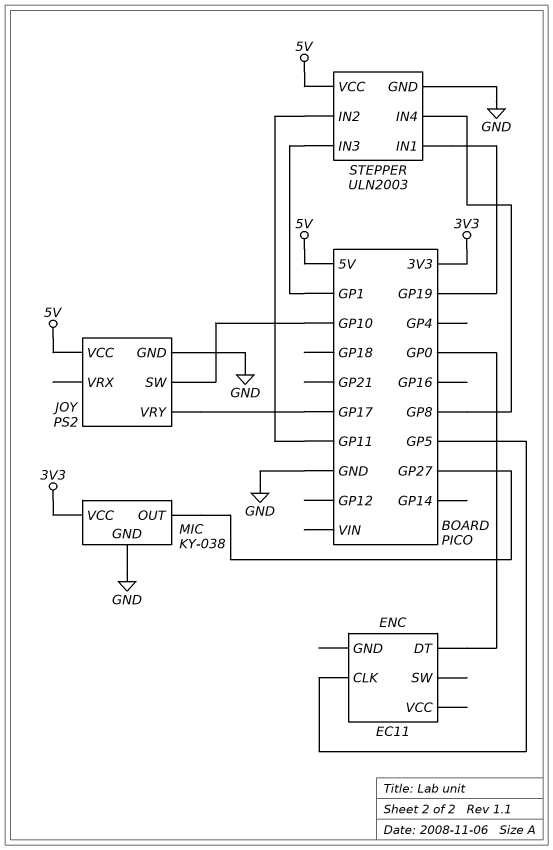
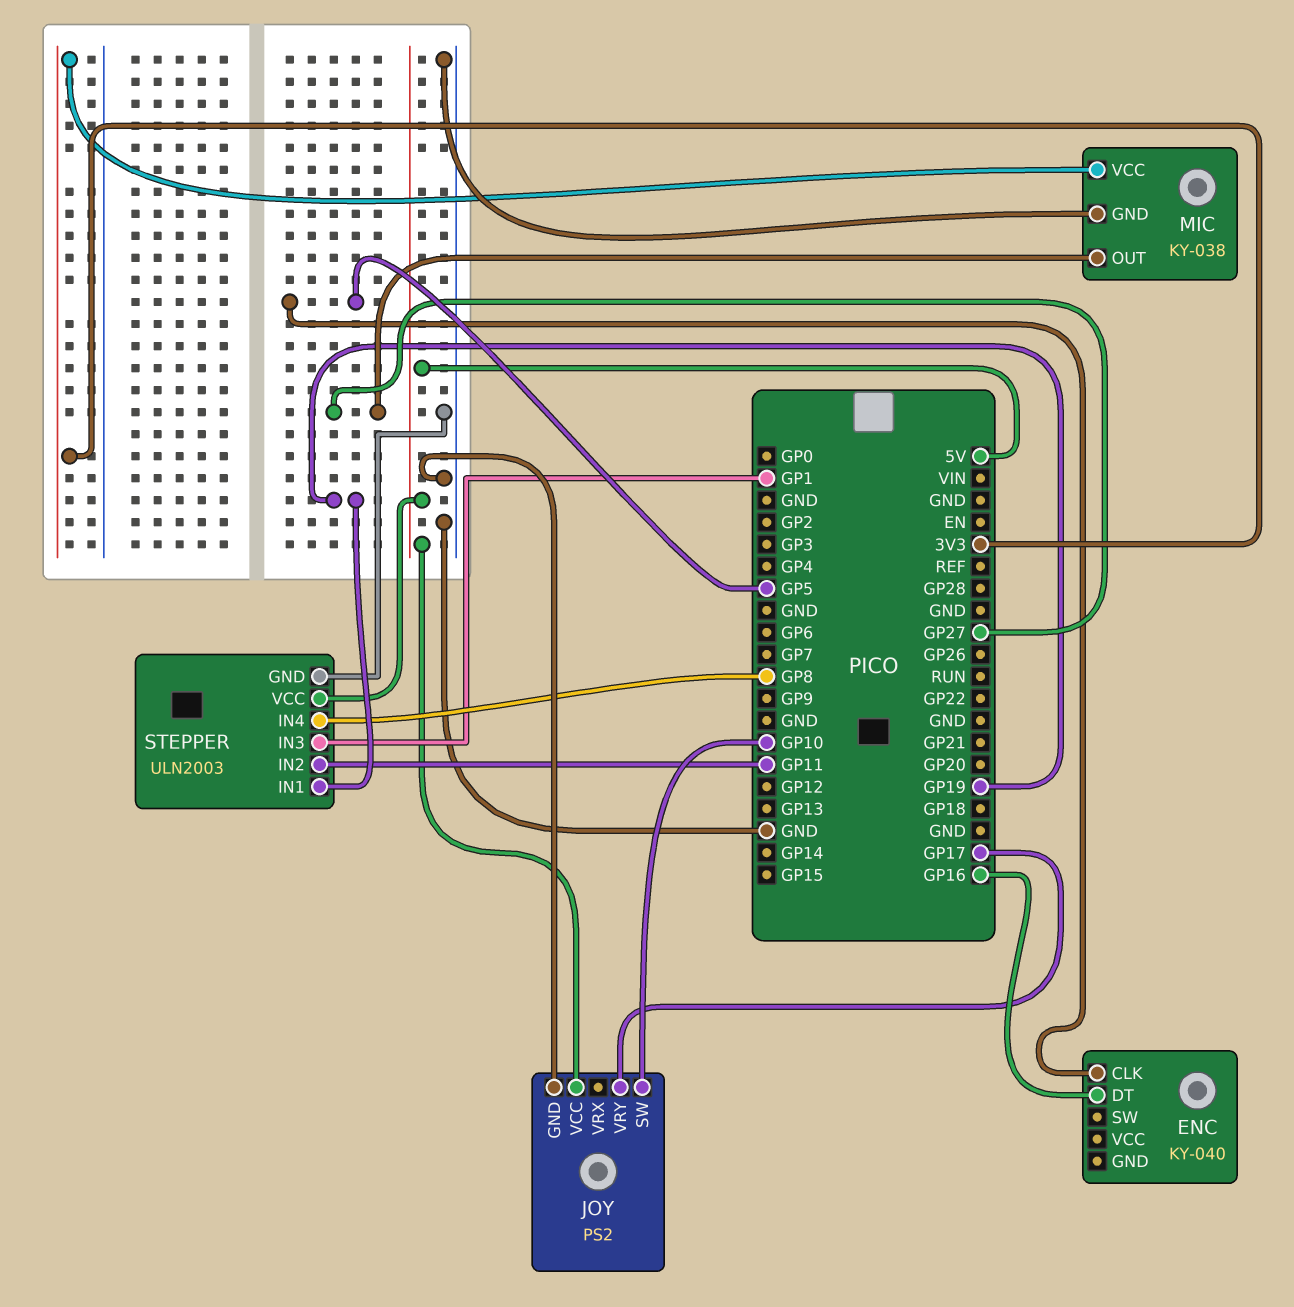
ENC: EC11 -> KY-040
ENC pin DT: GP0 -> GP16

